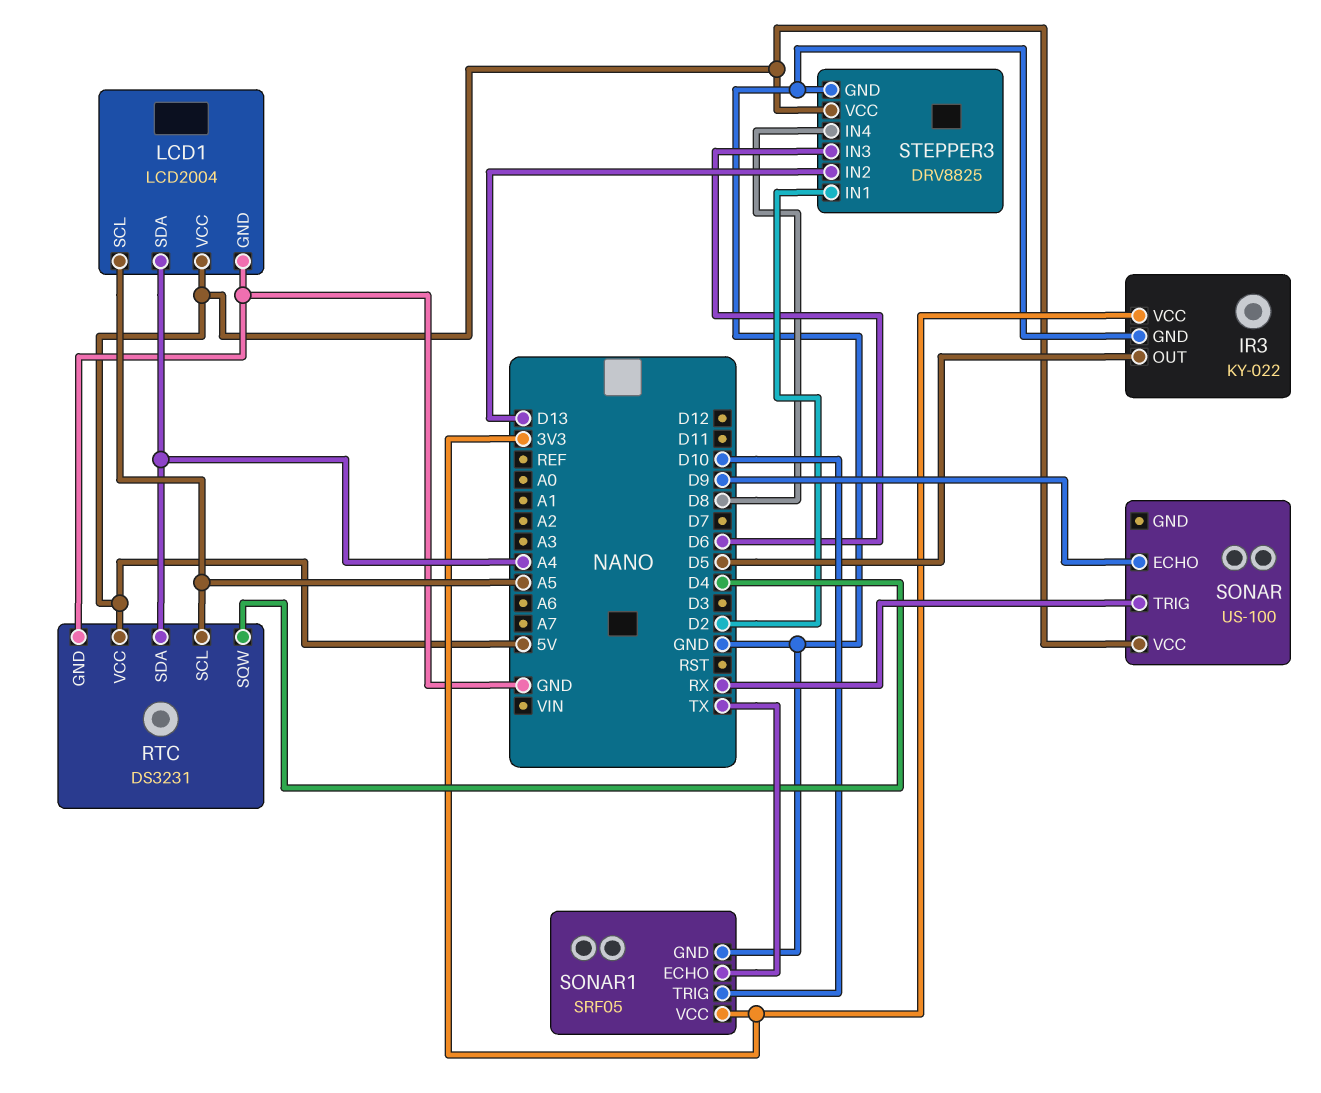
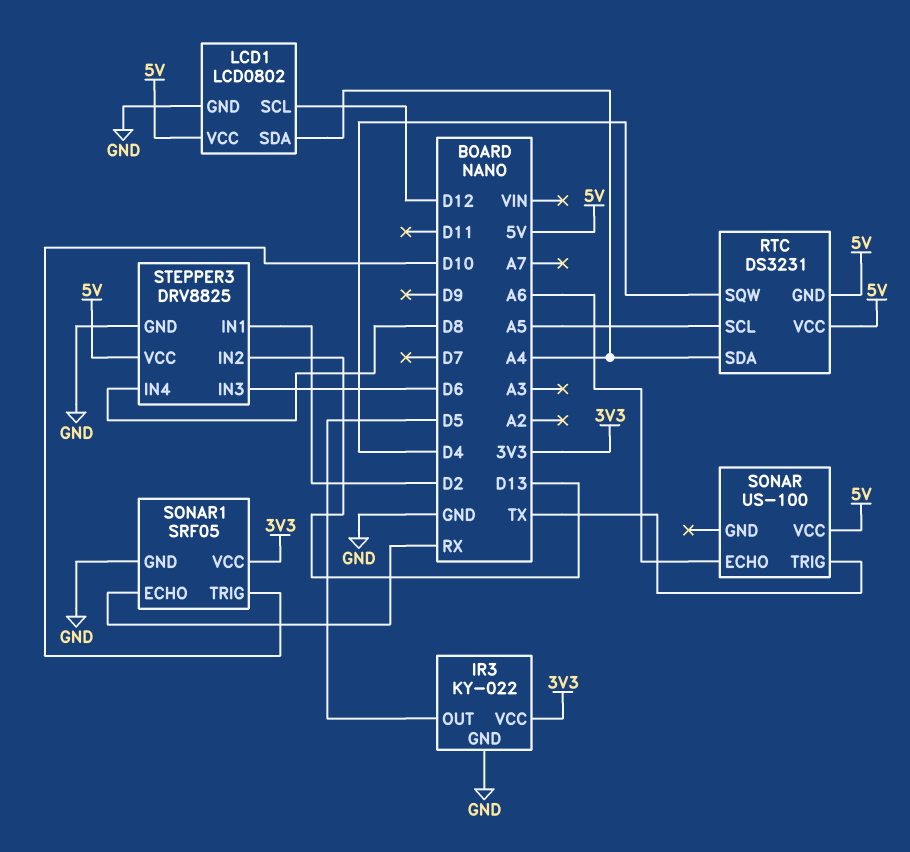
LCD1: LCD2004 -> LCD0802
LCD1 pin SCL: A5 -> D12
RTC pin GND: GND -> 5V
SONAR pin ECHO: D9 -> A6
SONAR pin TRIG: RX -> TX
SONAR1 pin ECHO: TX -> RX

